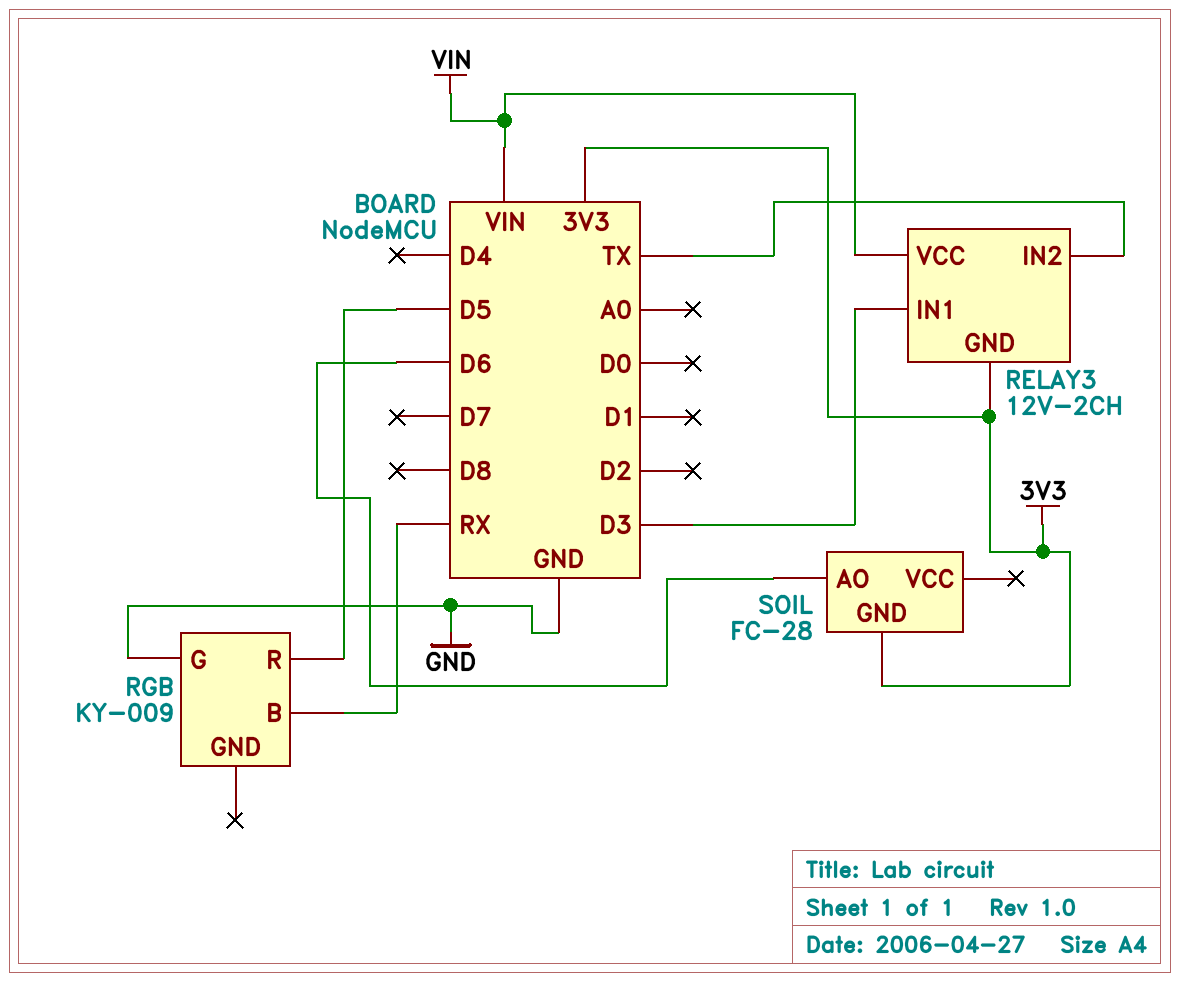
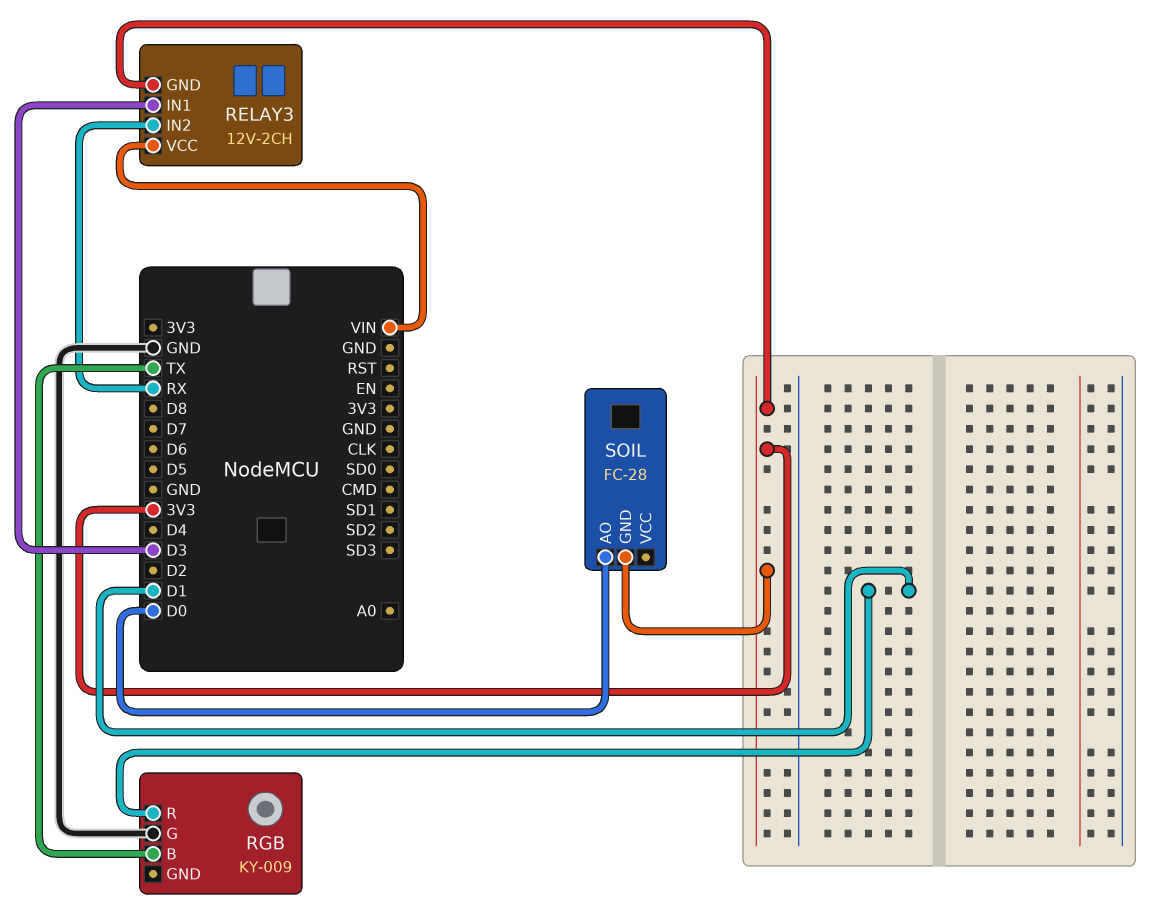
RELAY3 pin IN2: TX -> RX
RGB pin B: RX -> TX
RGB pin R: D5 -> D1
SOIL pin AO: D6 -> D0

